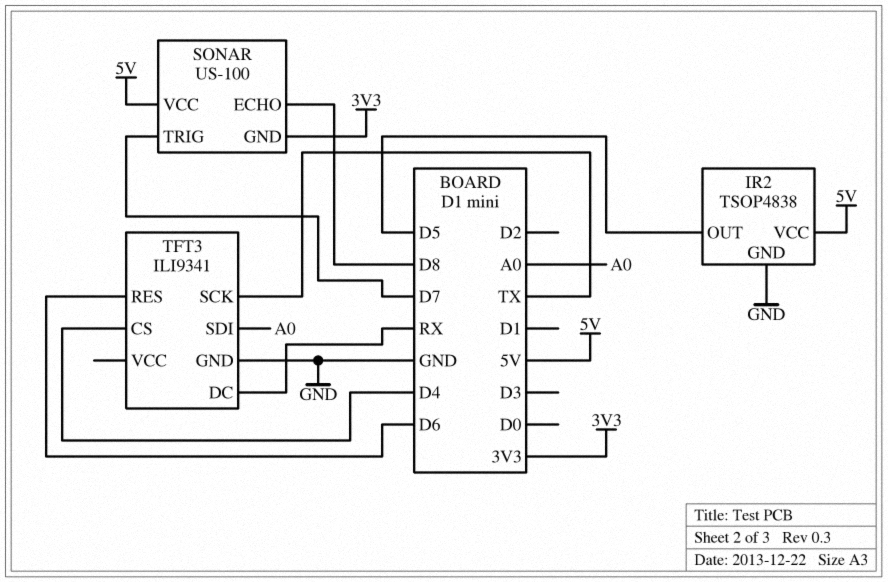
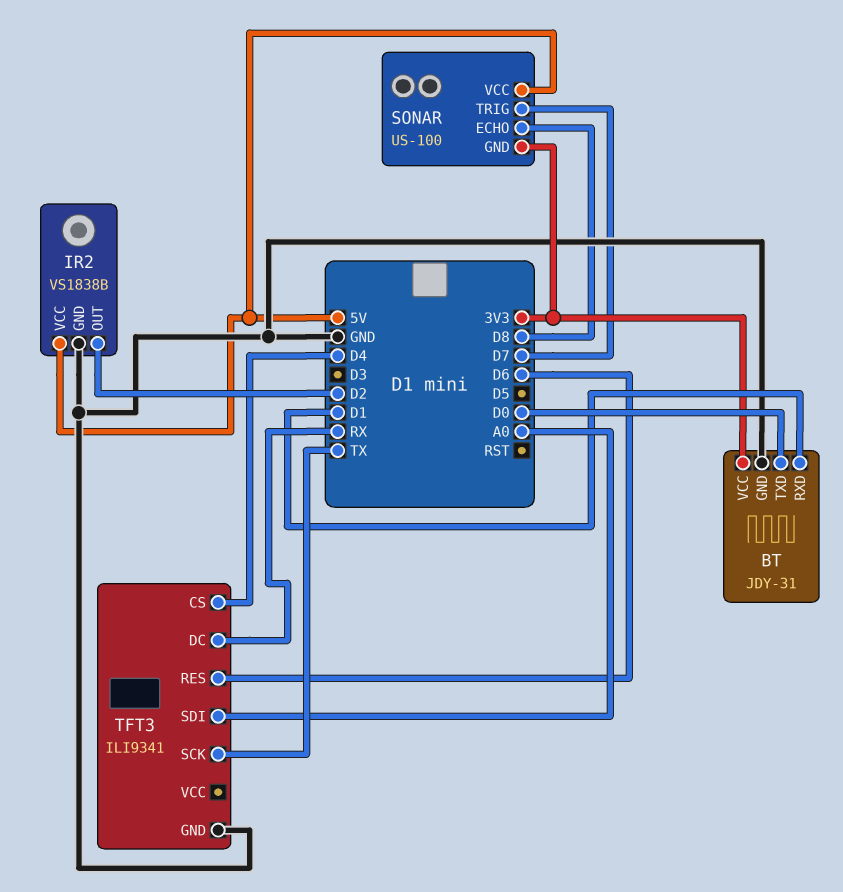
BT: none -> JDY-31
BT pin GND: none -> GND
BT pin RXD: none -> D1
BT pin TXD: none -> D0
BT pin VCC: none -> 3V3
IR2: TSOP4838 -> VS1838B
IR2 pin OUT: D5 -> D2

